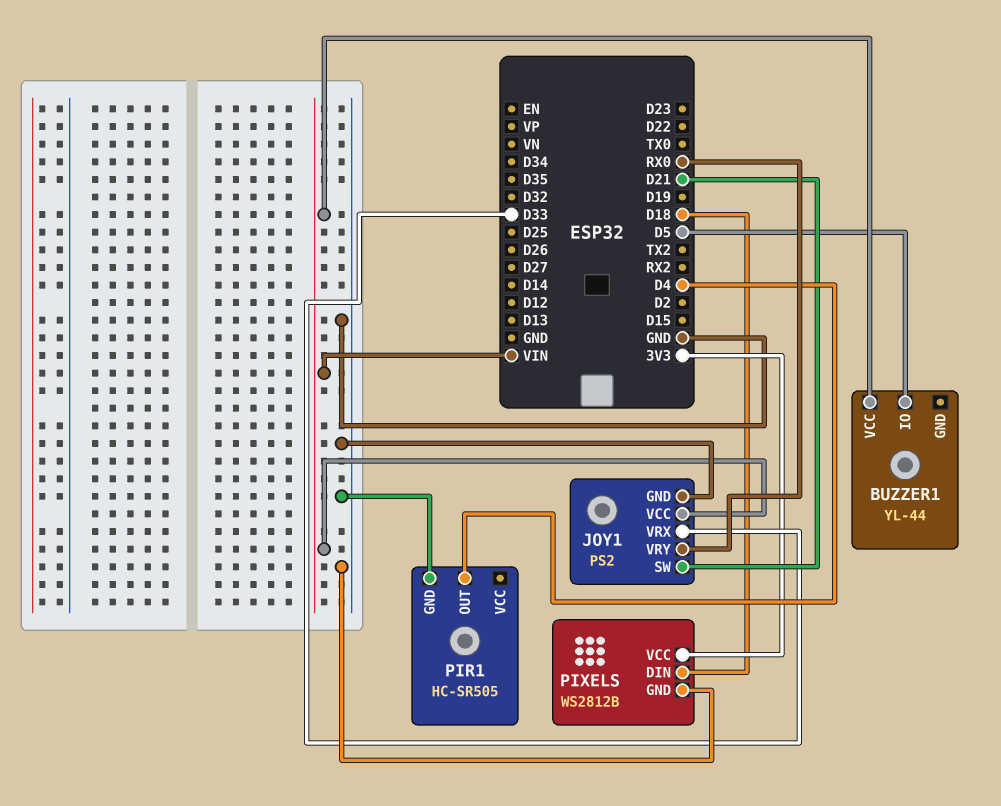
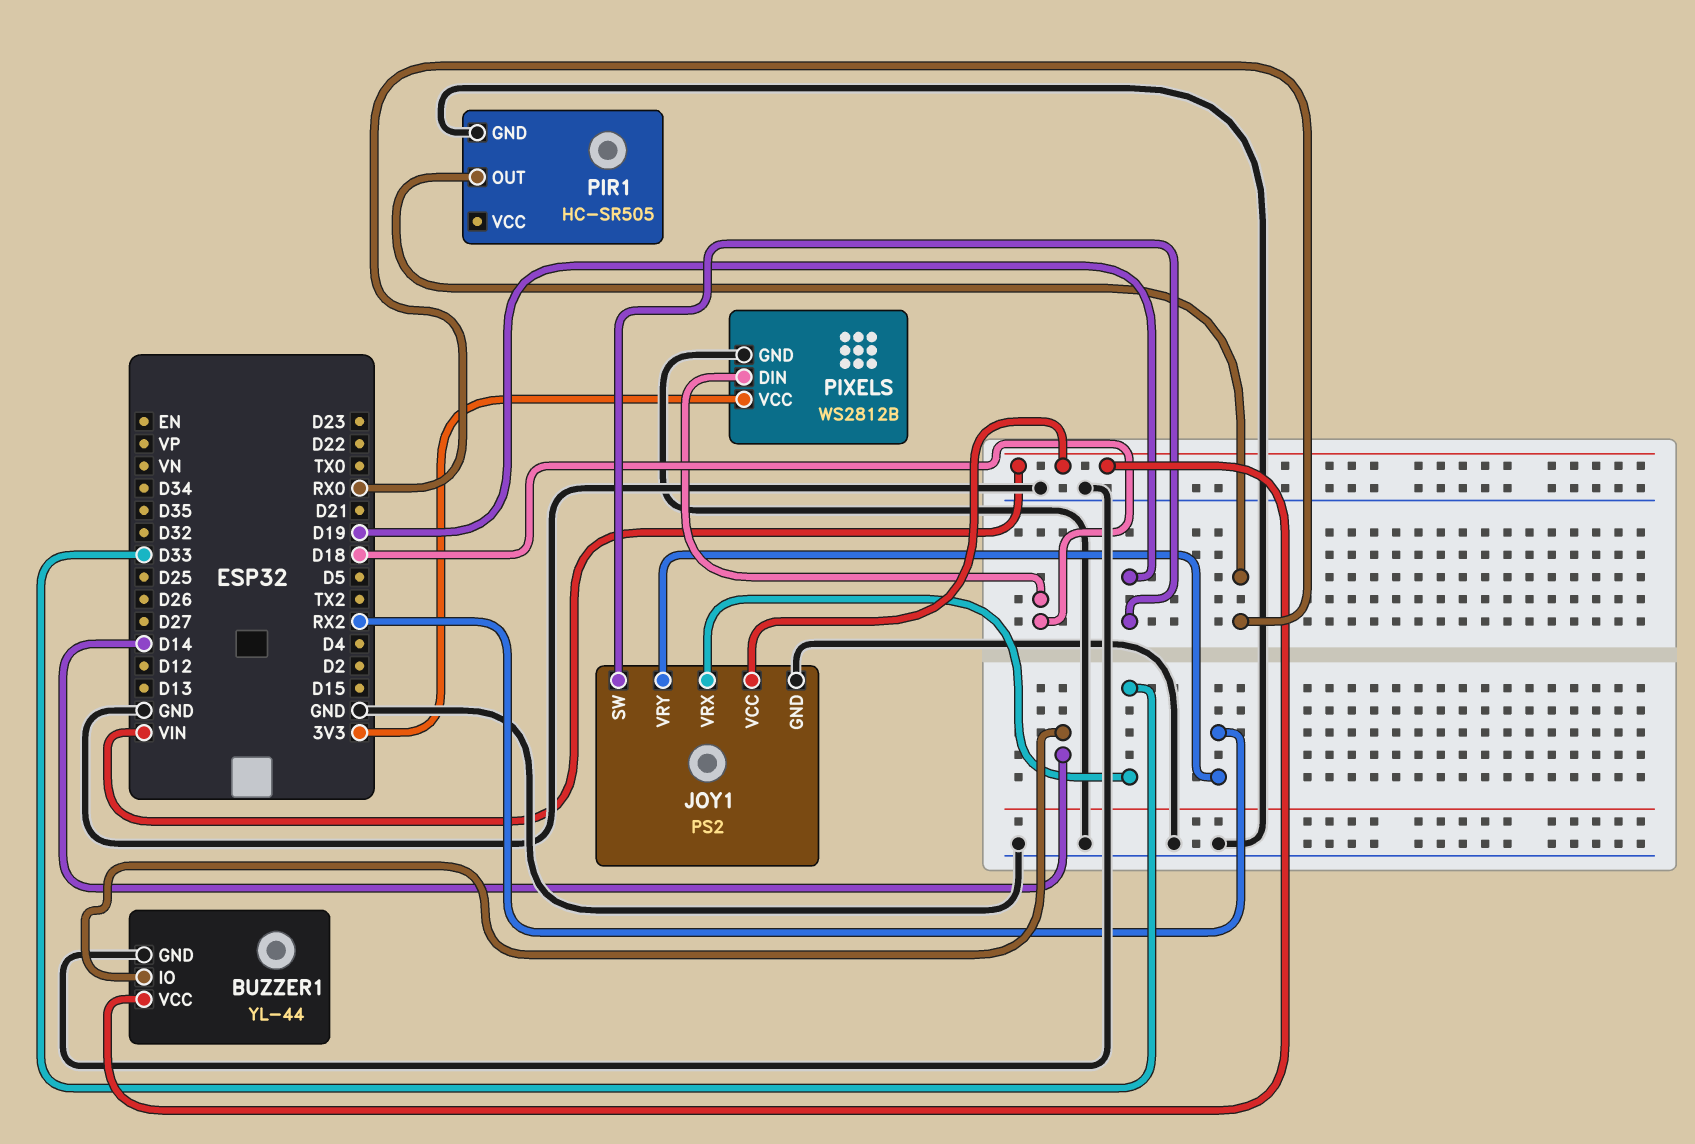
BUZZER1 pin GND: none -> GND
BUZZER1 pin IO: D5 -> D14
JOY1 pin SW: D21 -> D19
JOY1 pin VRY: RX0 -> RX2
PIR1 pin OUT: D4 -> RX0

